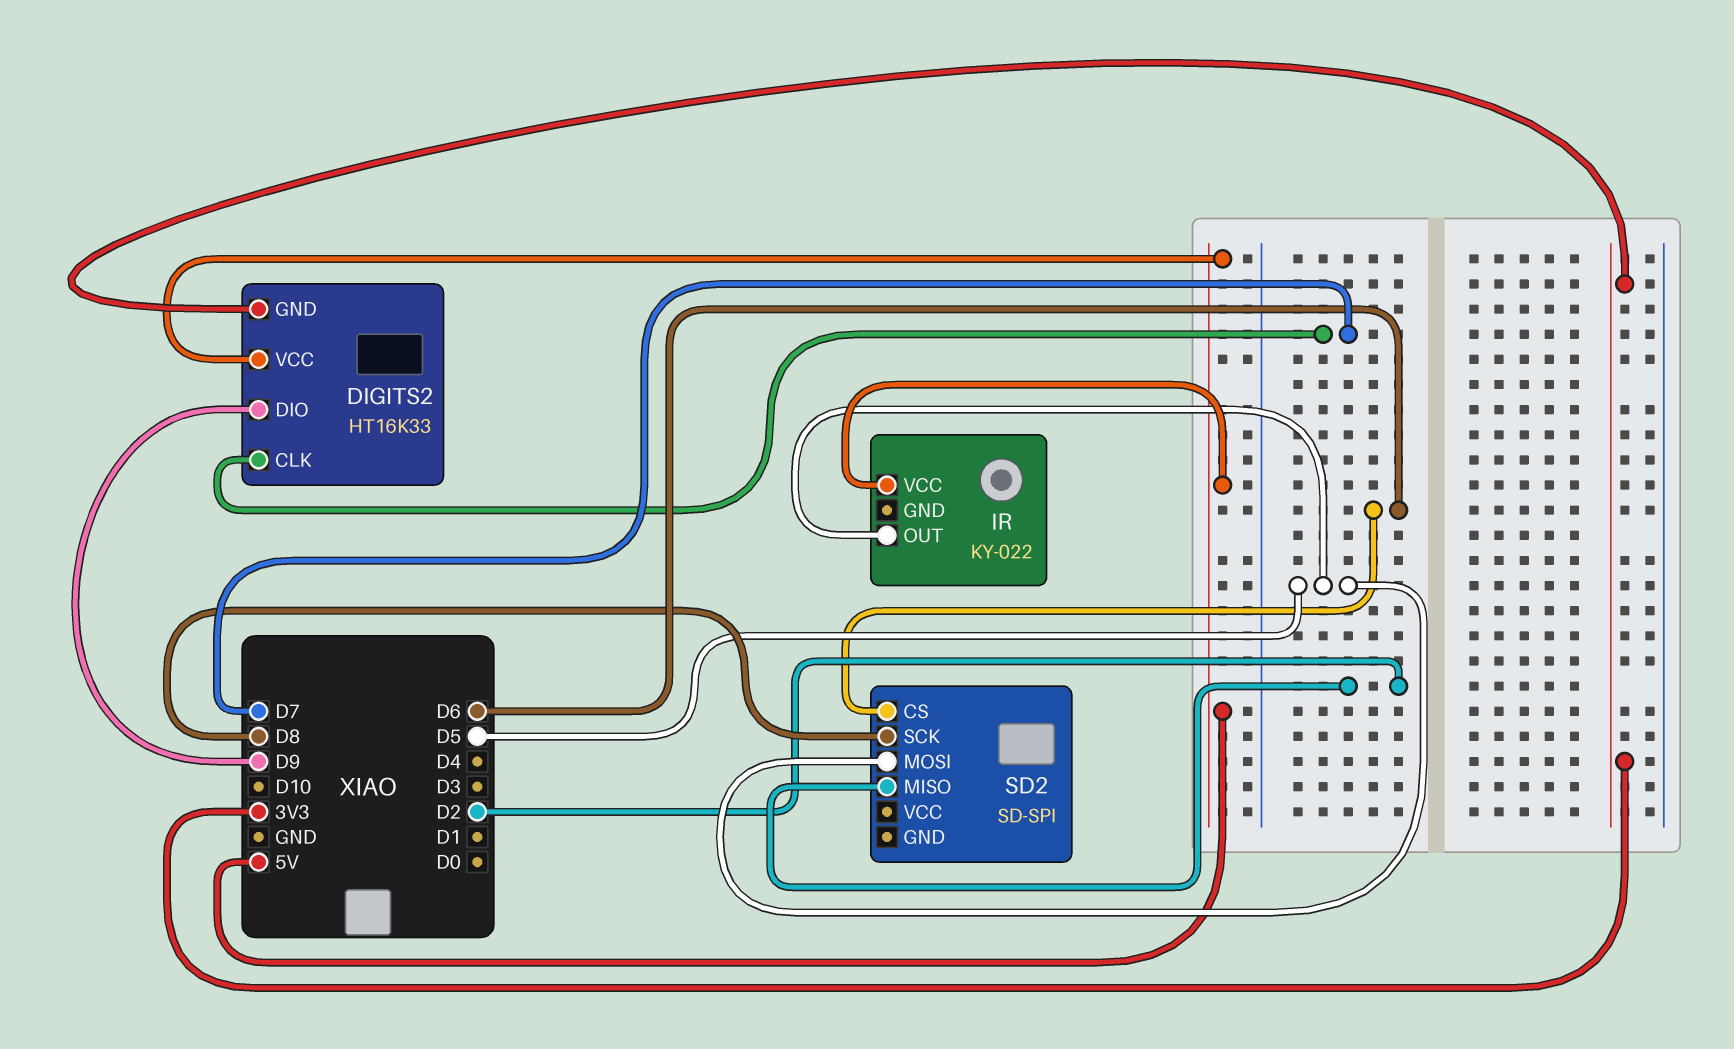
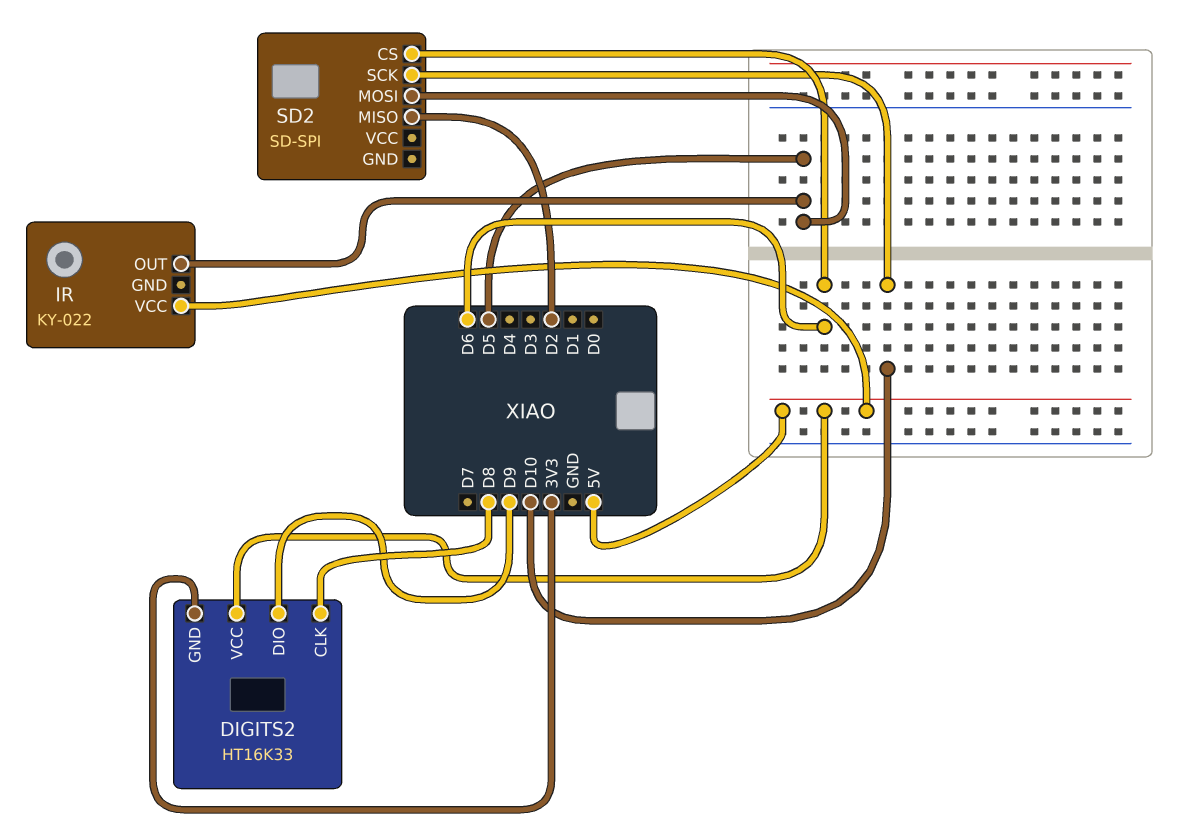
DIGITS2 pin CLK: D7 -> D8
SD2 pin SCK: D8 -> D10

